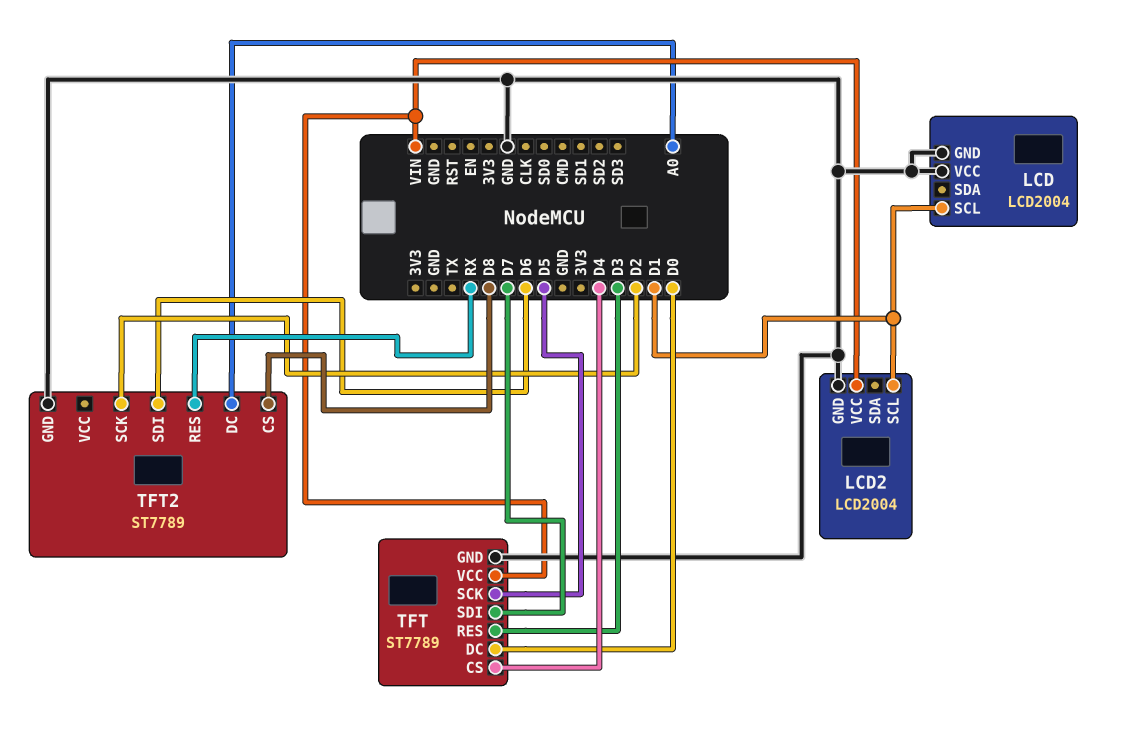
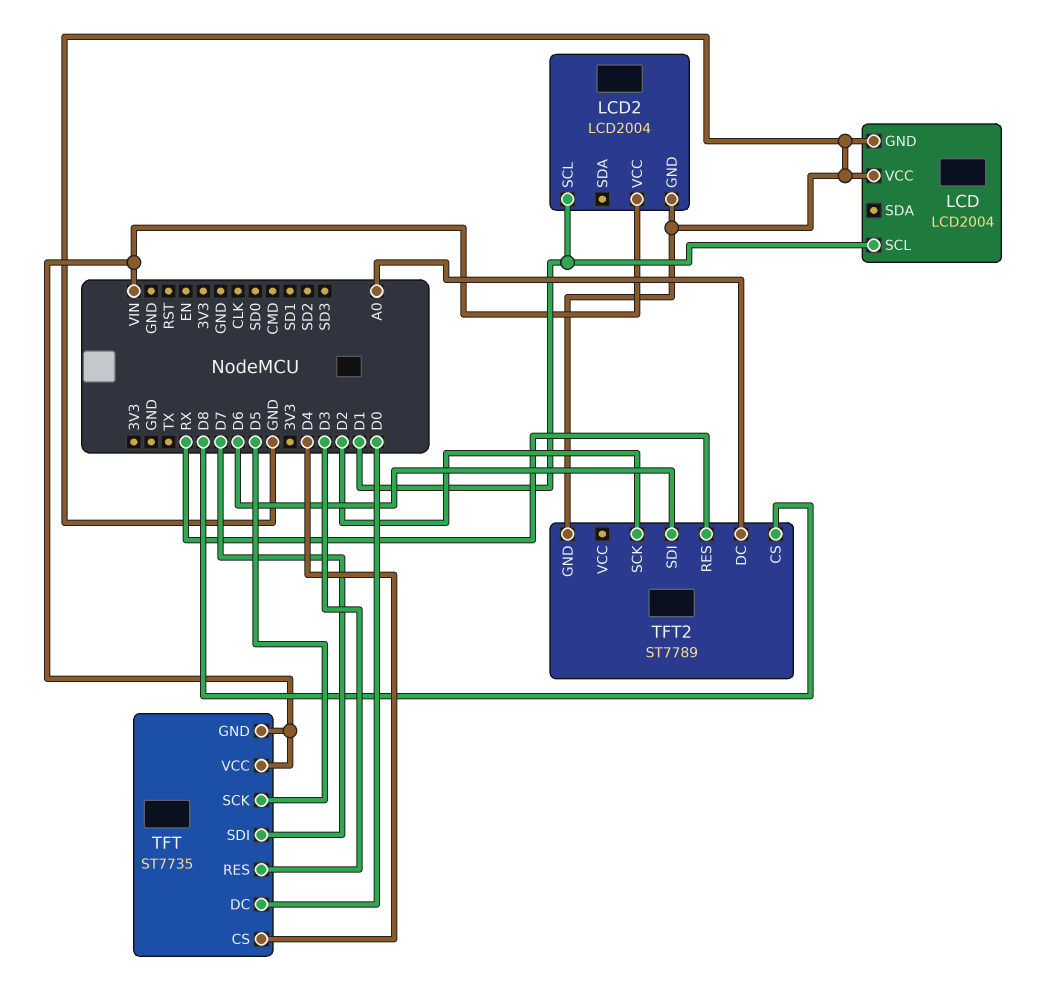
TFT: ST7789 -> ST7735
TFT pin GND: GND -> VIN

